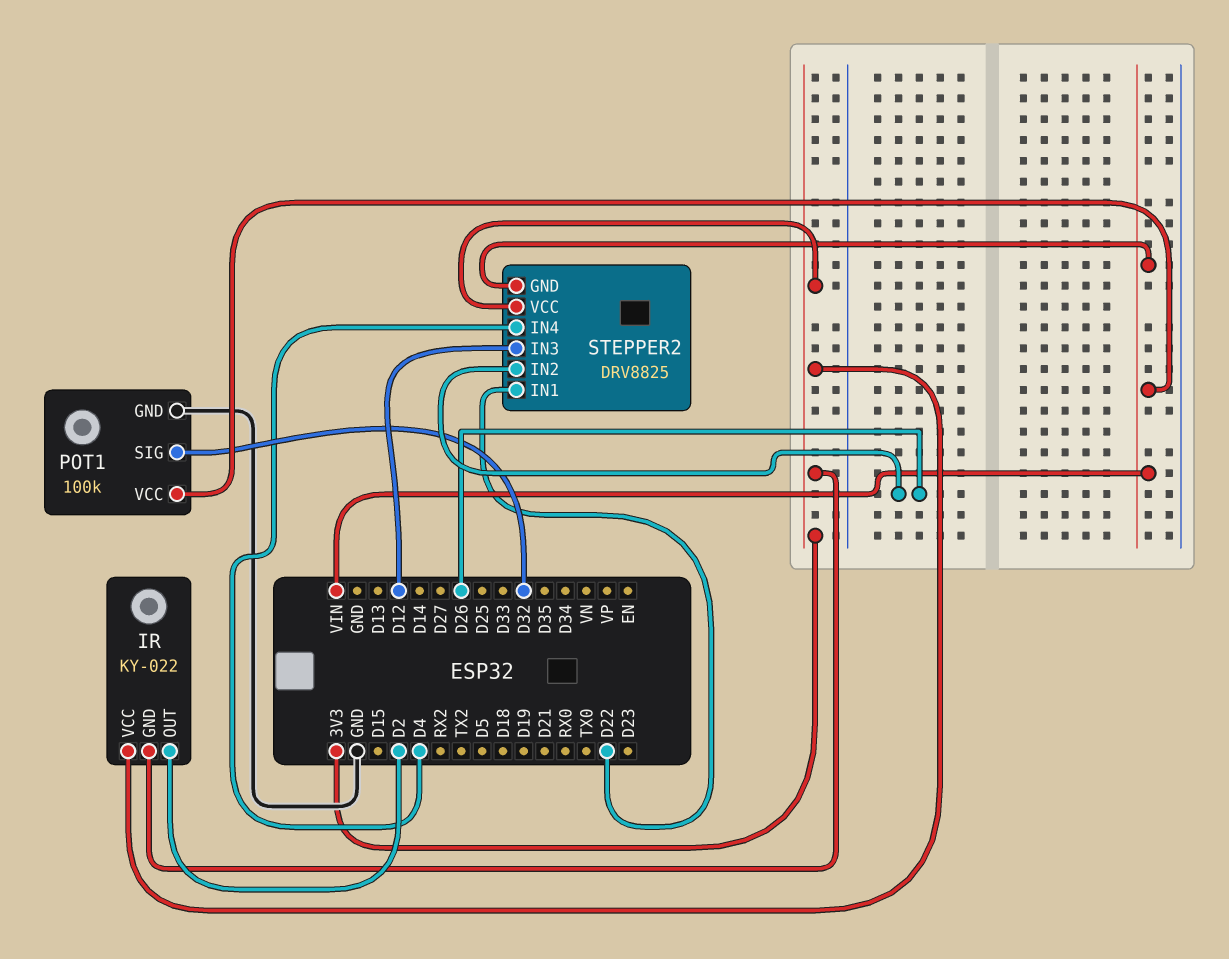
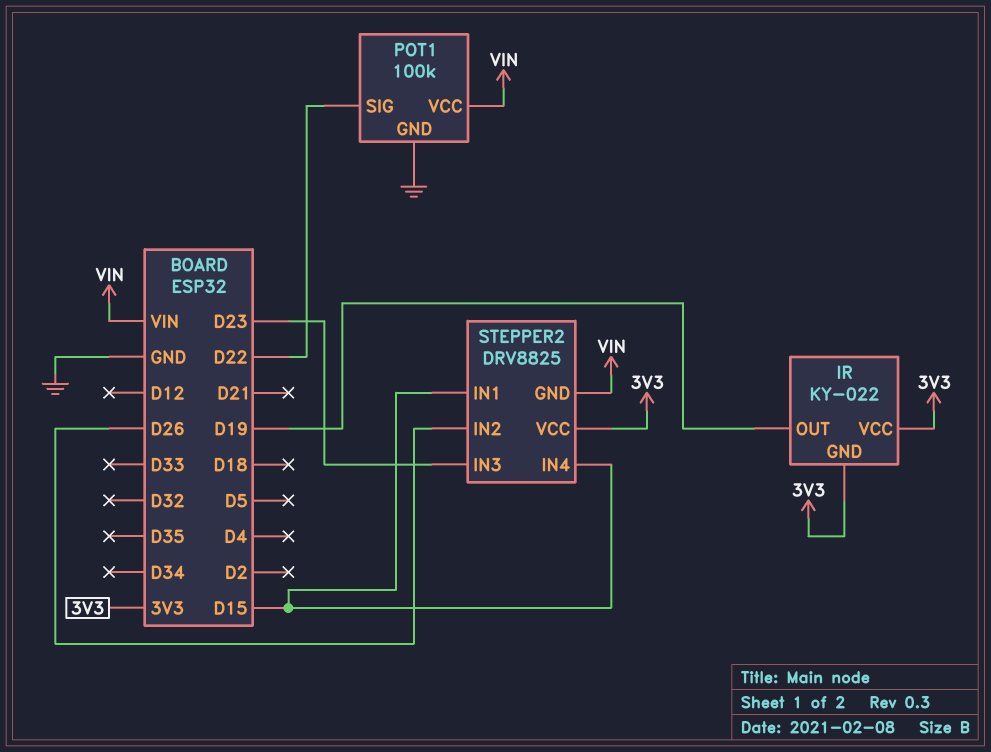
IR pin OUT: D2 -> D19
POT1 pin SIG: D32 -> D22
STEPPER2 pin IN1: D22 -> D15
STEPPER2 pin IN3: D12 -> D23
STEPPER2 pin IN4: D4 -> D15

